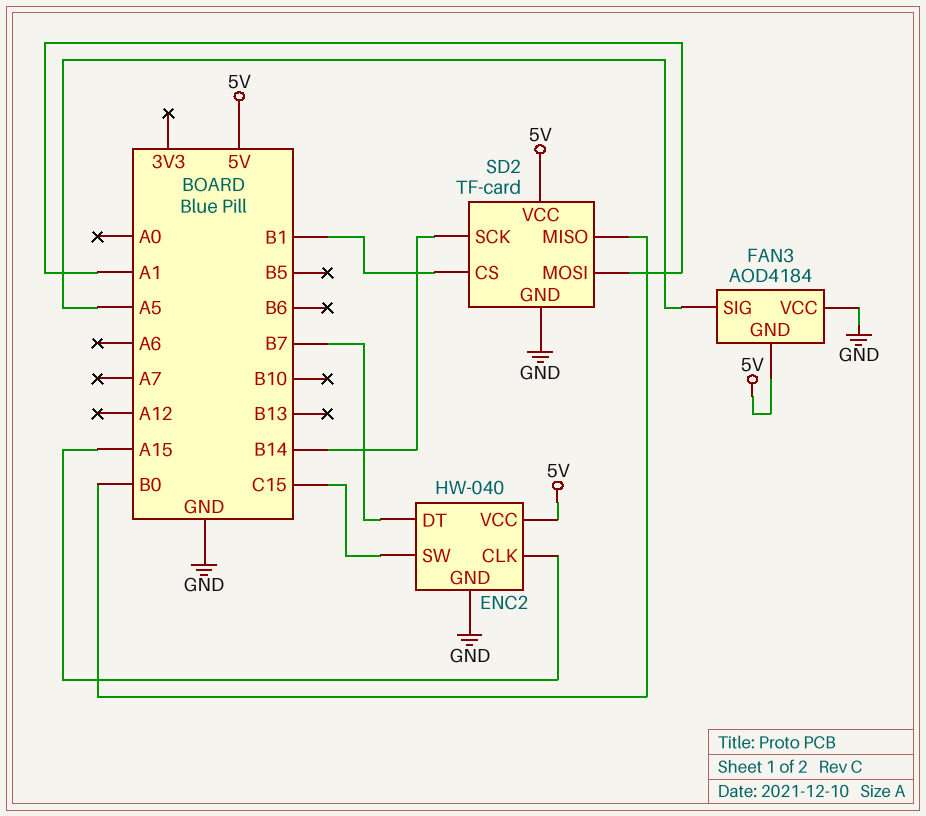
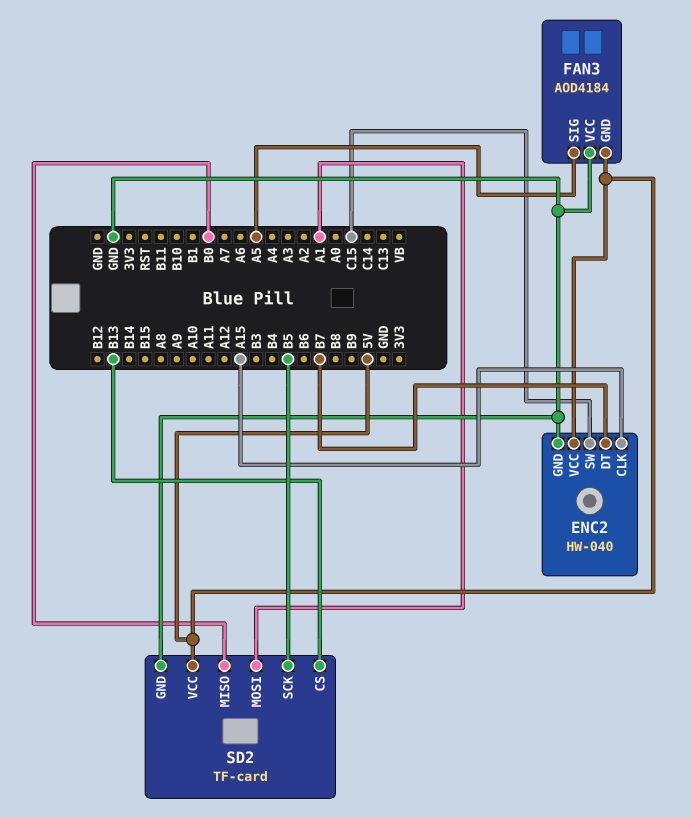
SD2 pin CS: B1 -> B13
SD2 pin SCK: B14 -> B5

